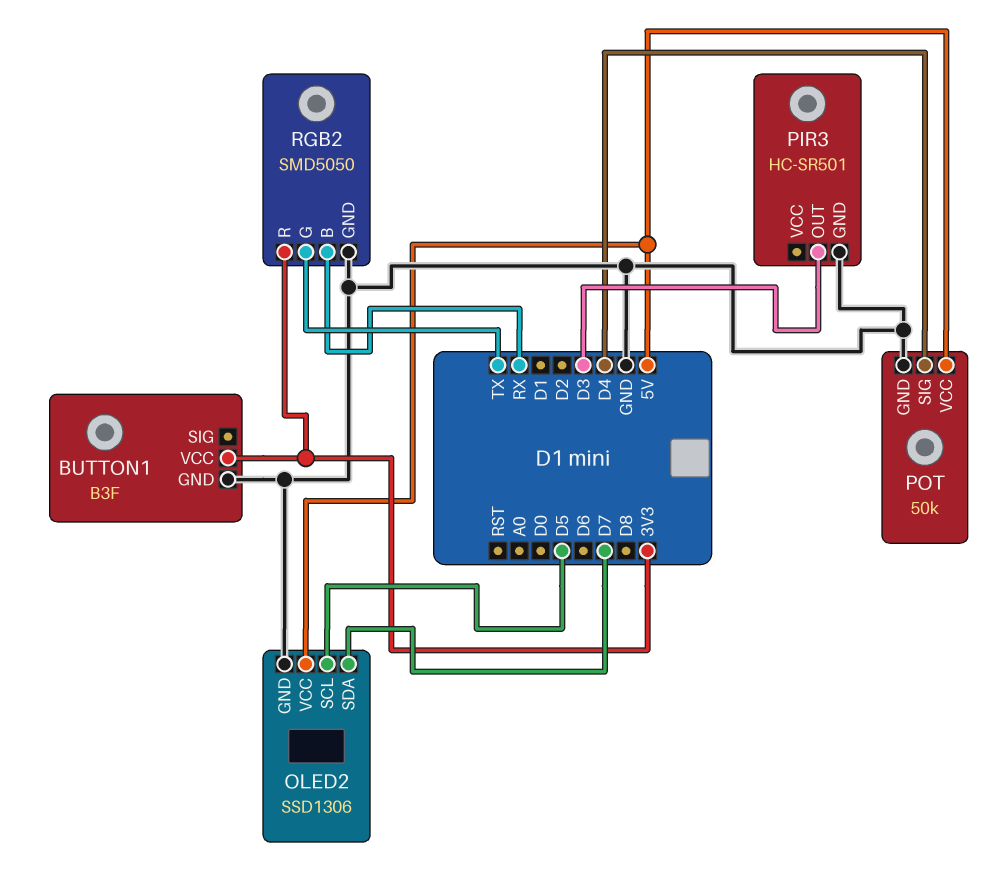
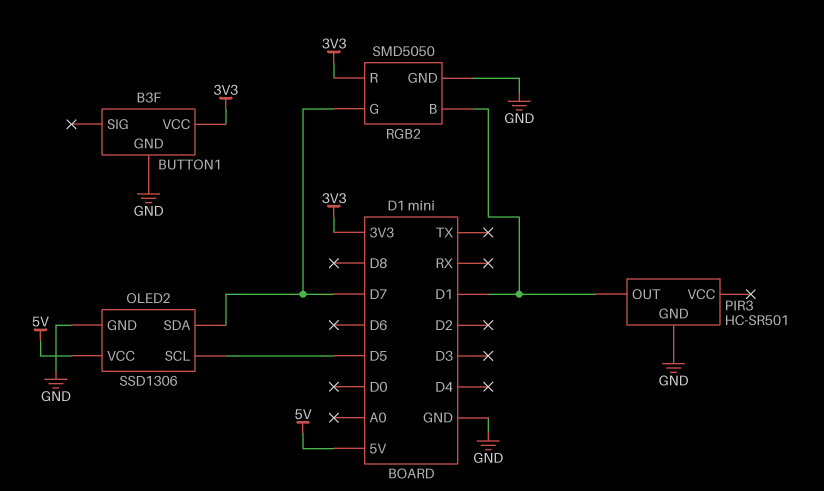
PIR3 pin OUT: D3 -> D1
POT: 50k -> none
POT pin GND: GND -> none
POT pin SIG: D4 -> none
POT pin VCC: 5V -> none
RGB2 pin B: RX -> D1
RGB2 pin G: TX -> D7

